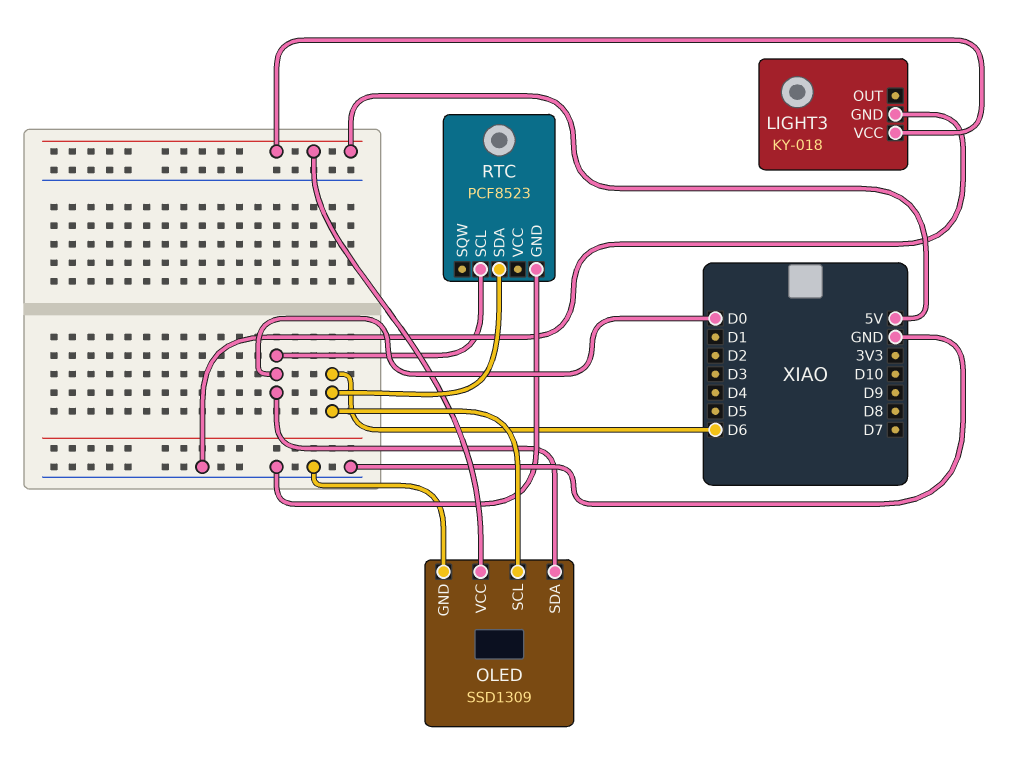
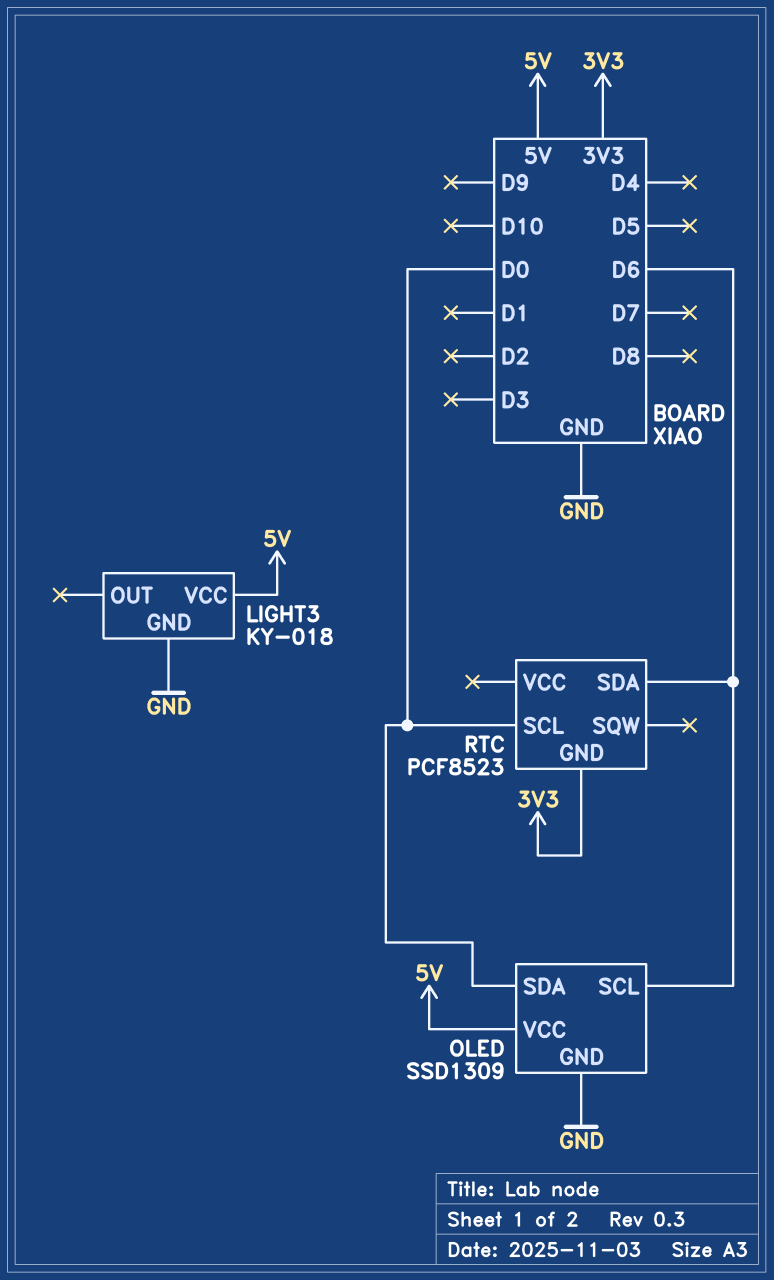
RTC pin GND: GND -> 3V3

